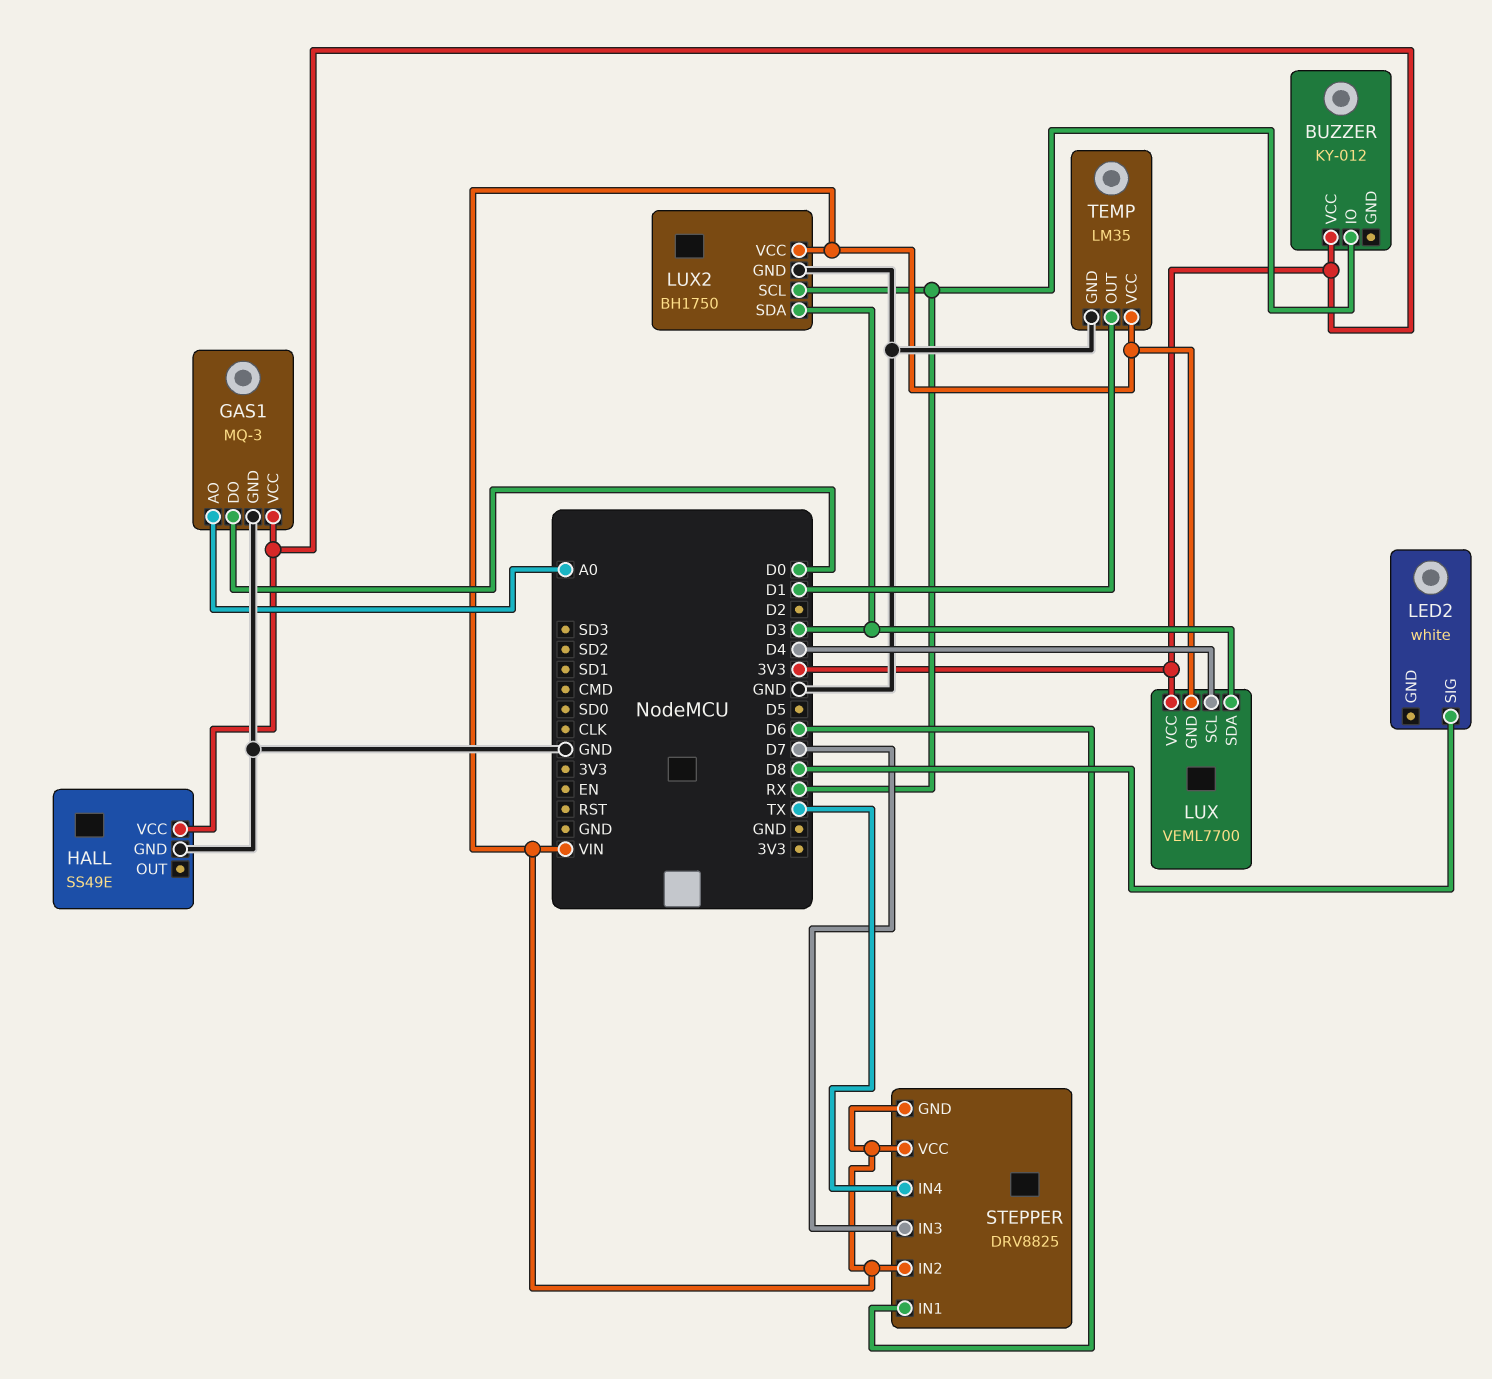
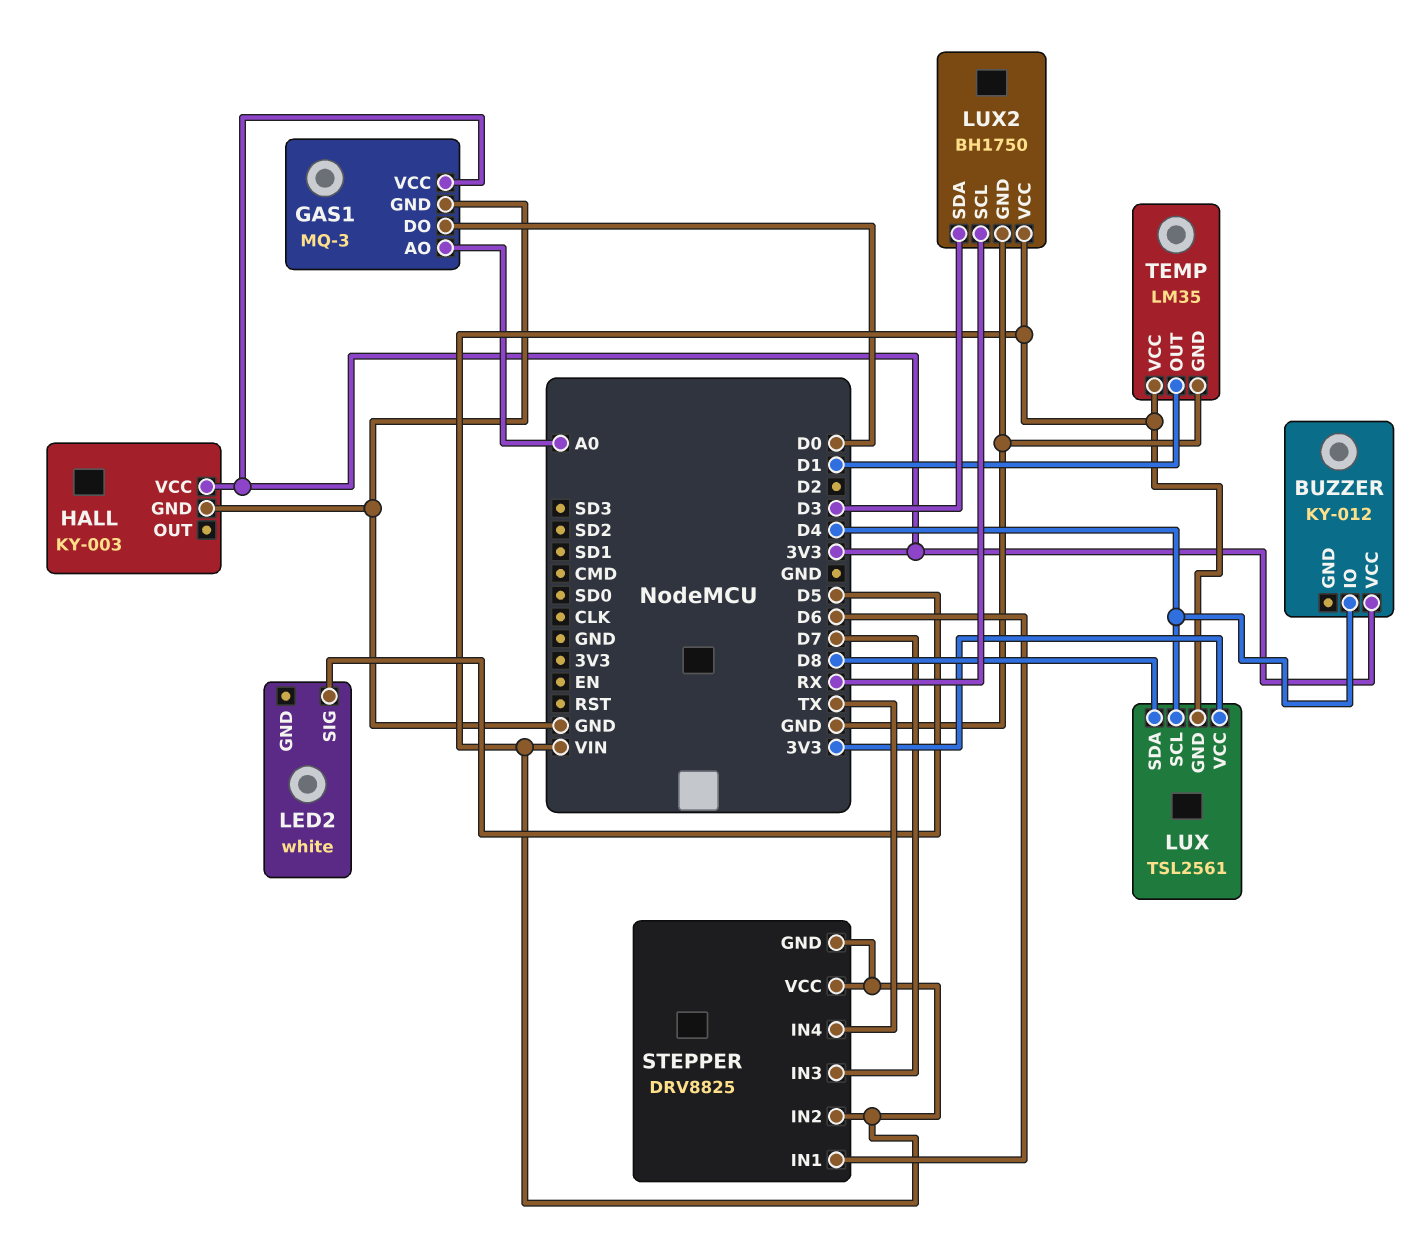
BUZZER pin IO: RX -> D4
HALL: SS49E -> KY-003
LED2 pin SIG: D8 -> D5
LUX: VEML7700 -> TSL2561
LUX pin SDA: D3 -> D8

